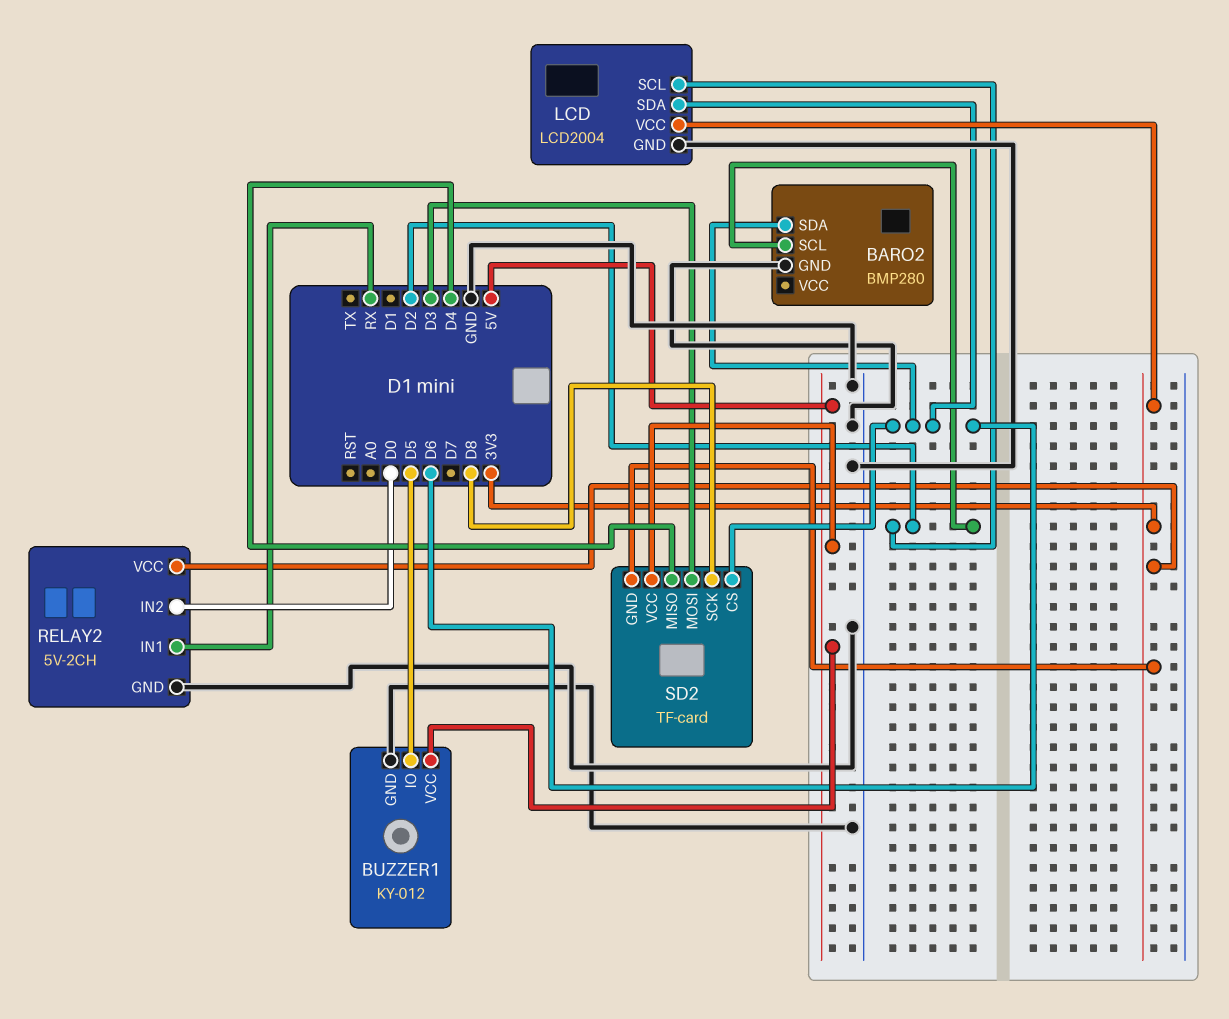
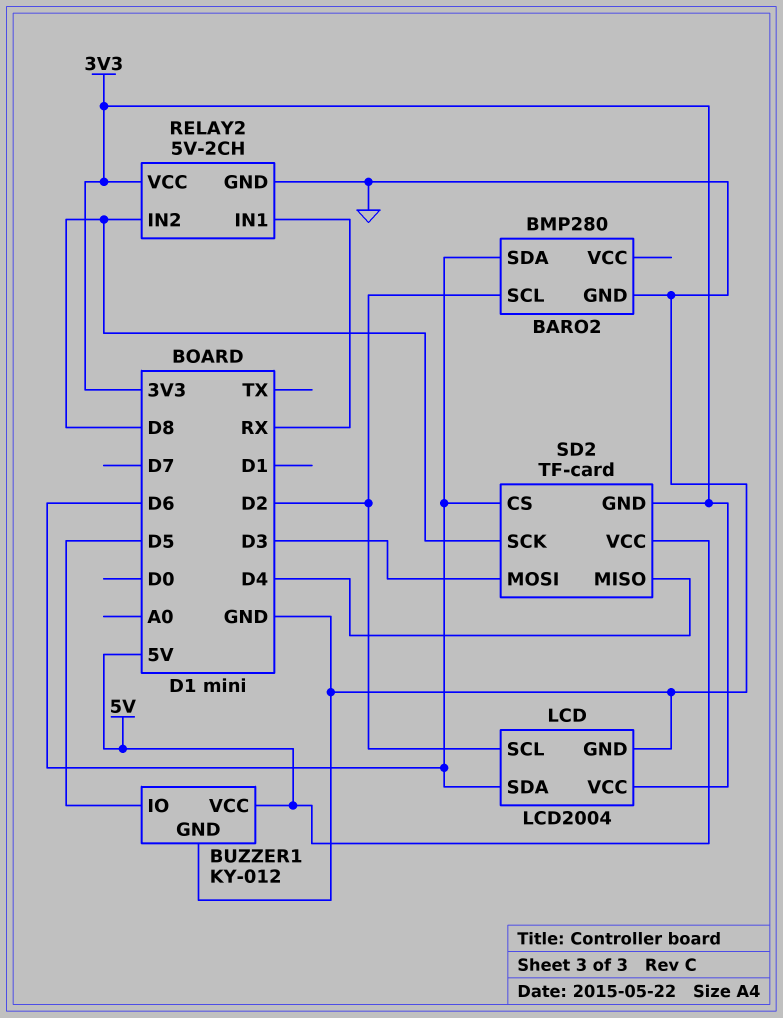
RELAY2 pin IN2: D0 -> D8

